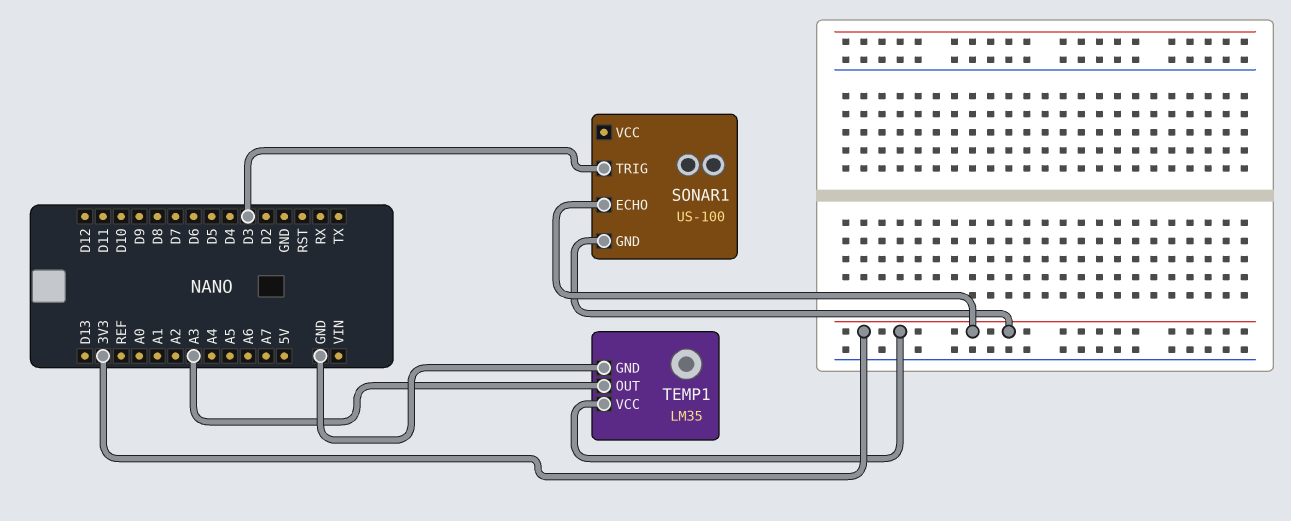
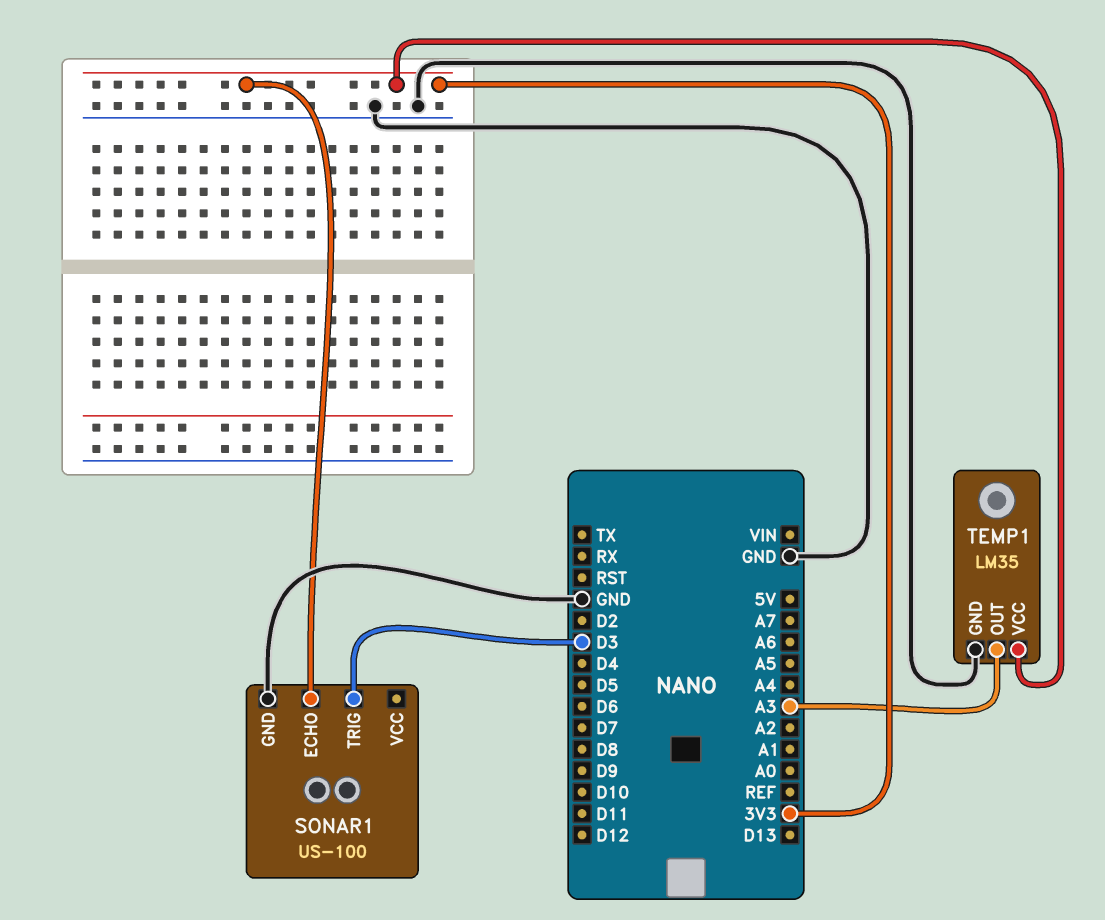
SONAR1 pin GND: 3V3 -> GND

